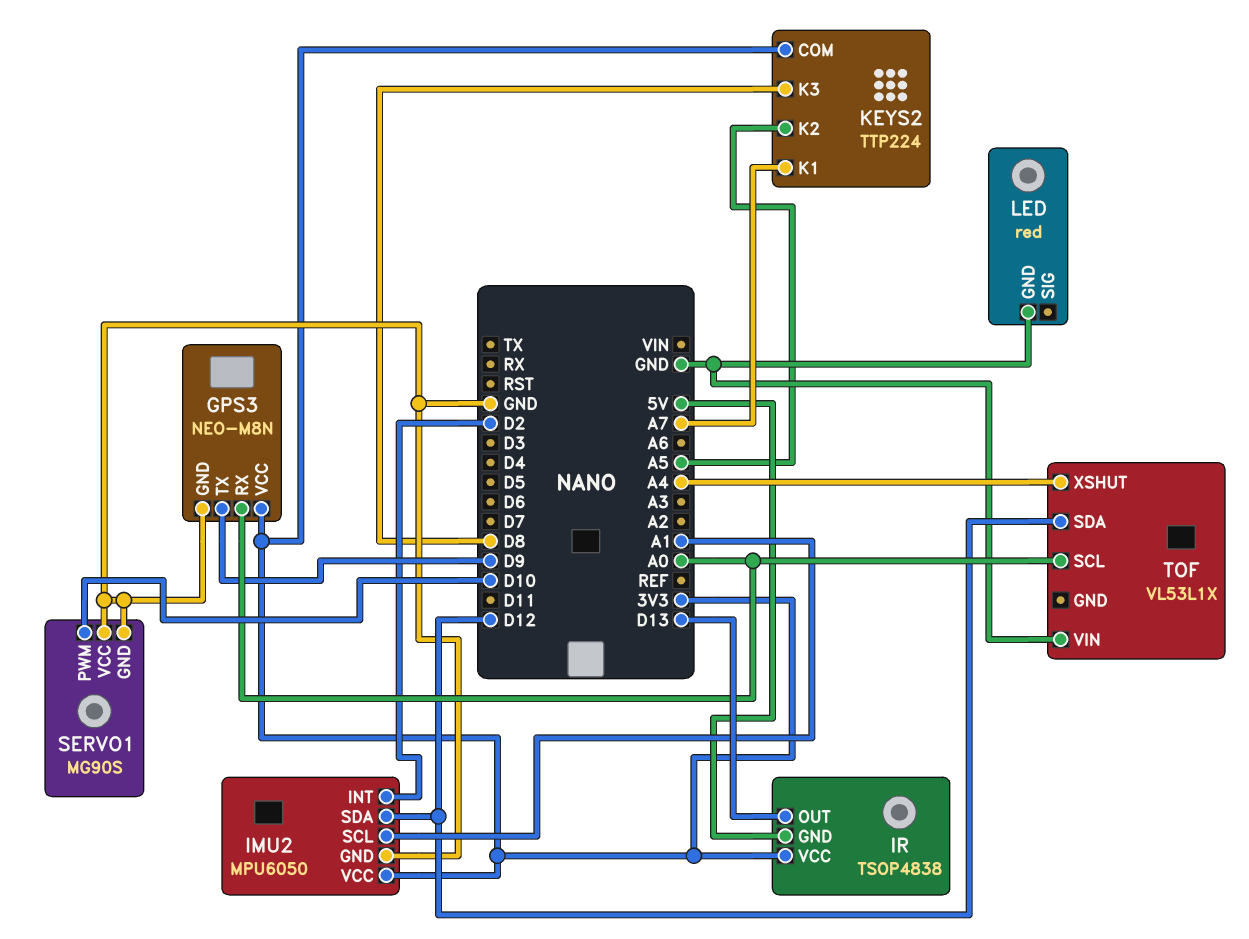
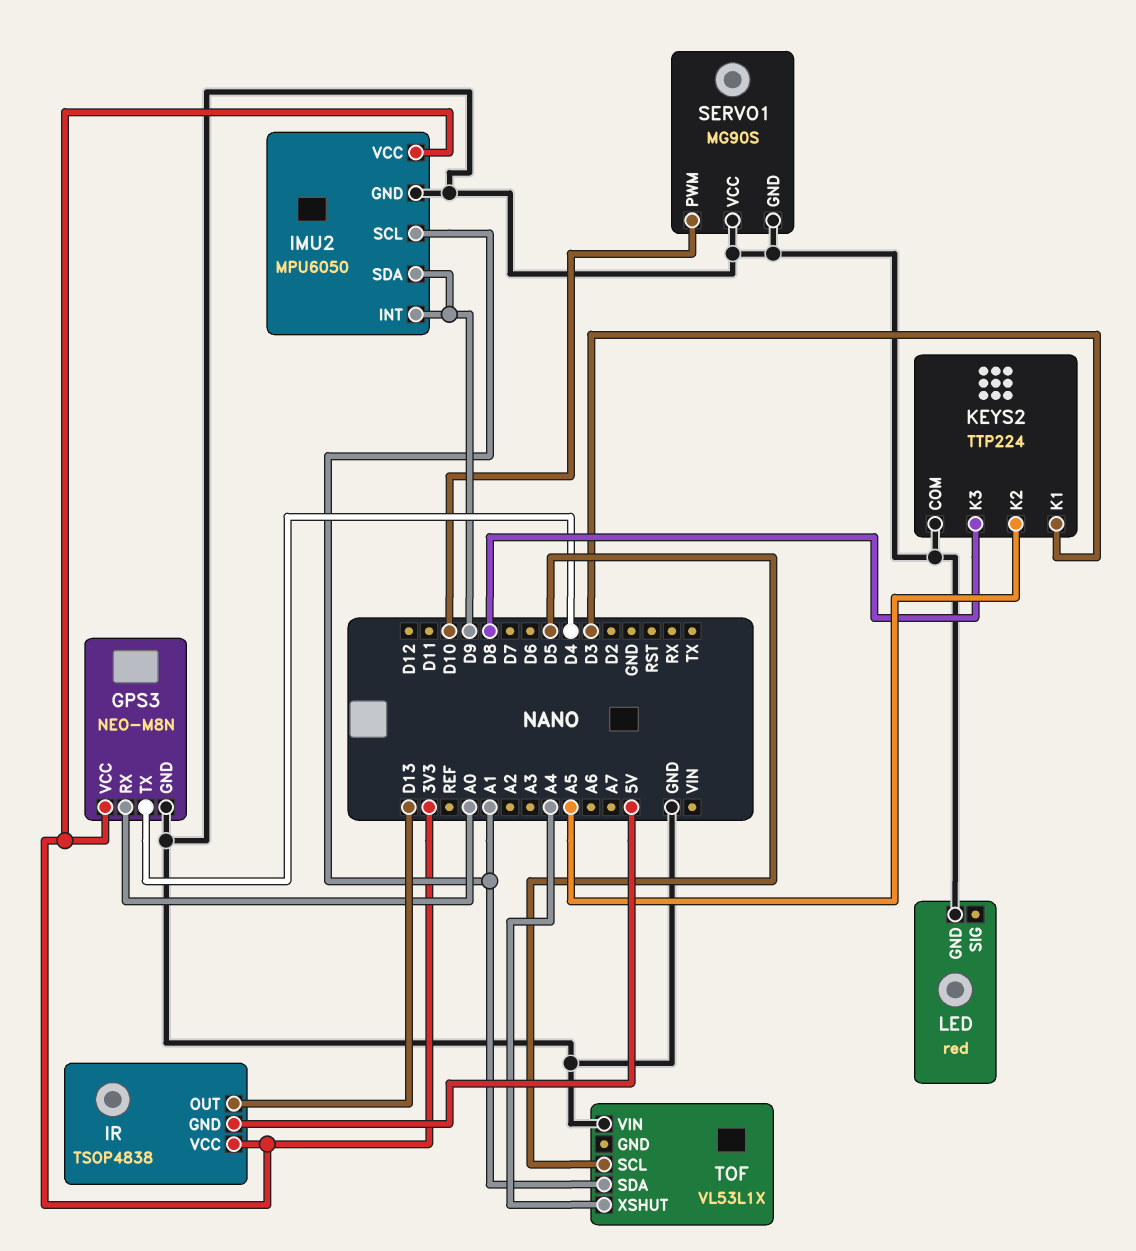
GPS3 pin TX: D9 -> D4
IMU2 pin INT: D2 -> D9
IMU2 pin SDA: D12 -> D9
KEYS2 pin COM: 3V3 -> GND
KEYS2 pin K1: A7 -> D3
TOF pin SCL: A0 -> D5
TOF pin SDA: D12 -> A1

